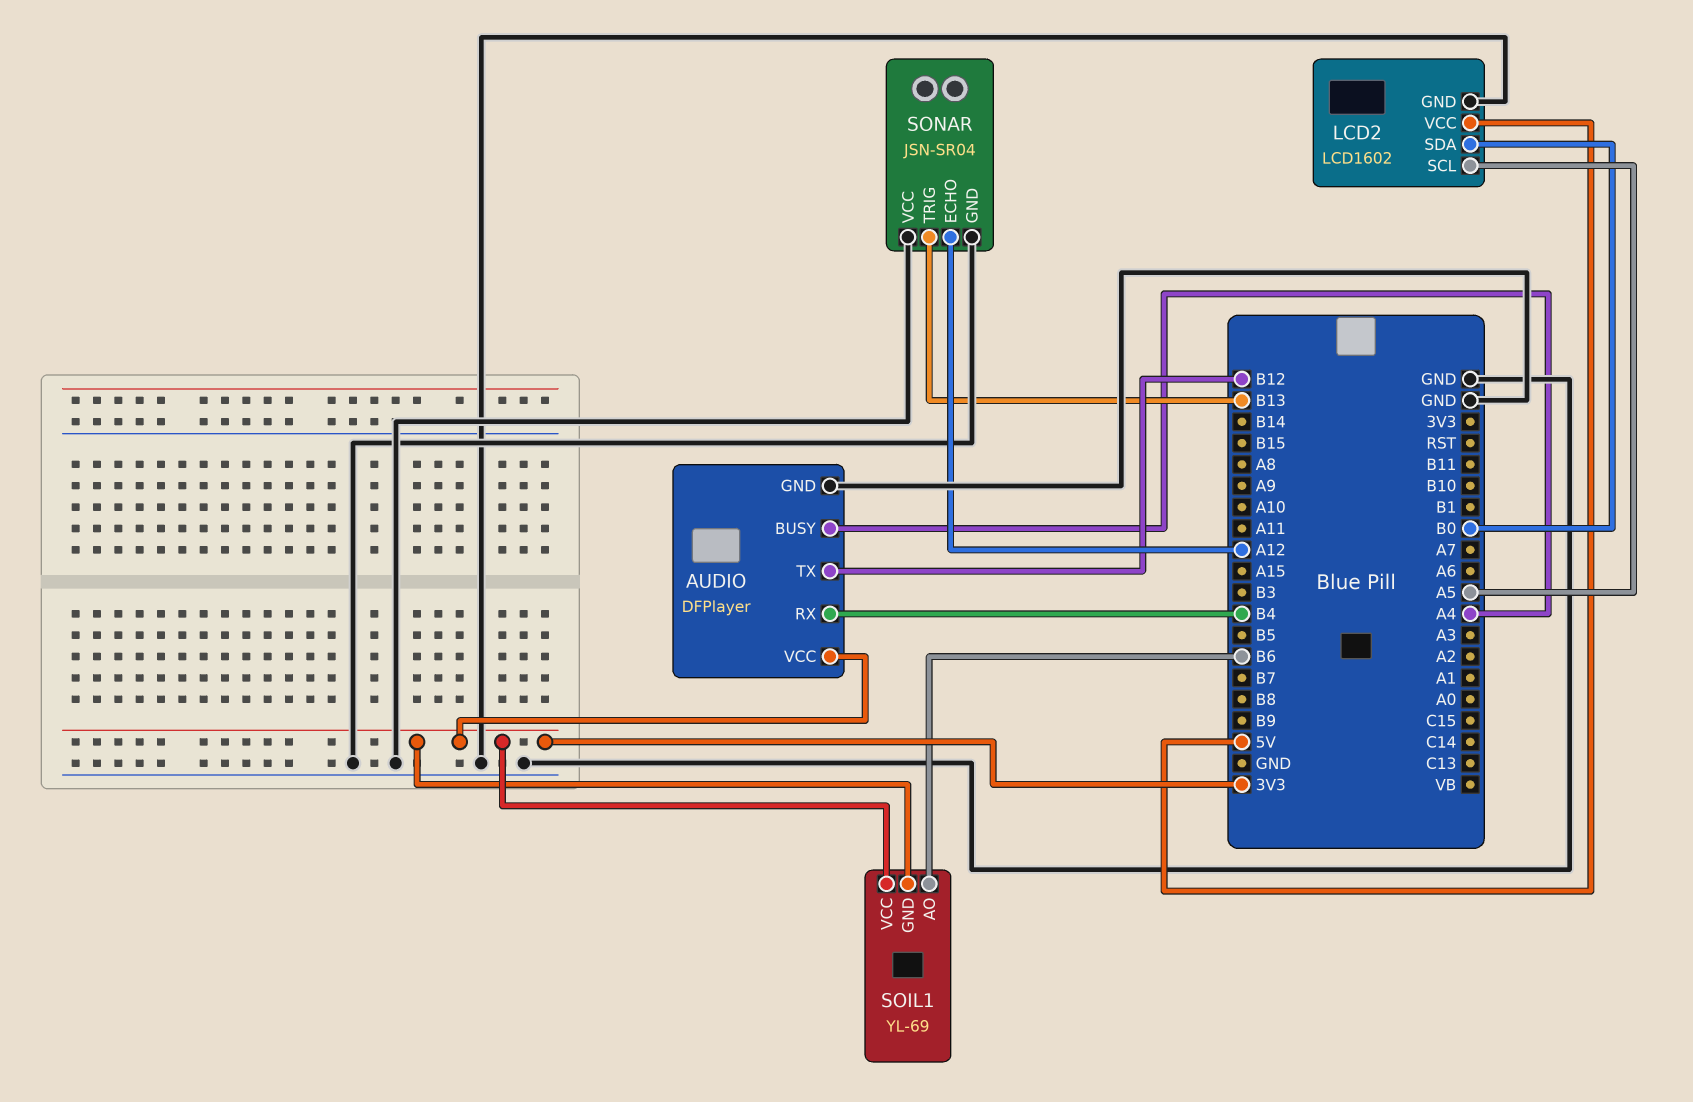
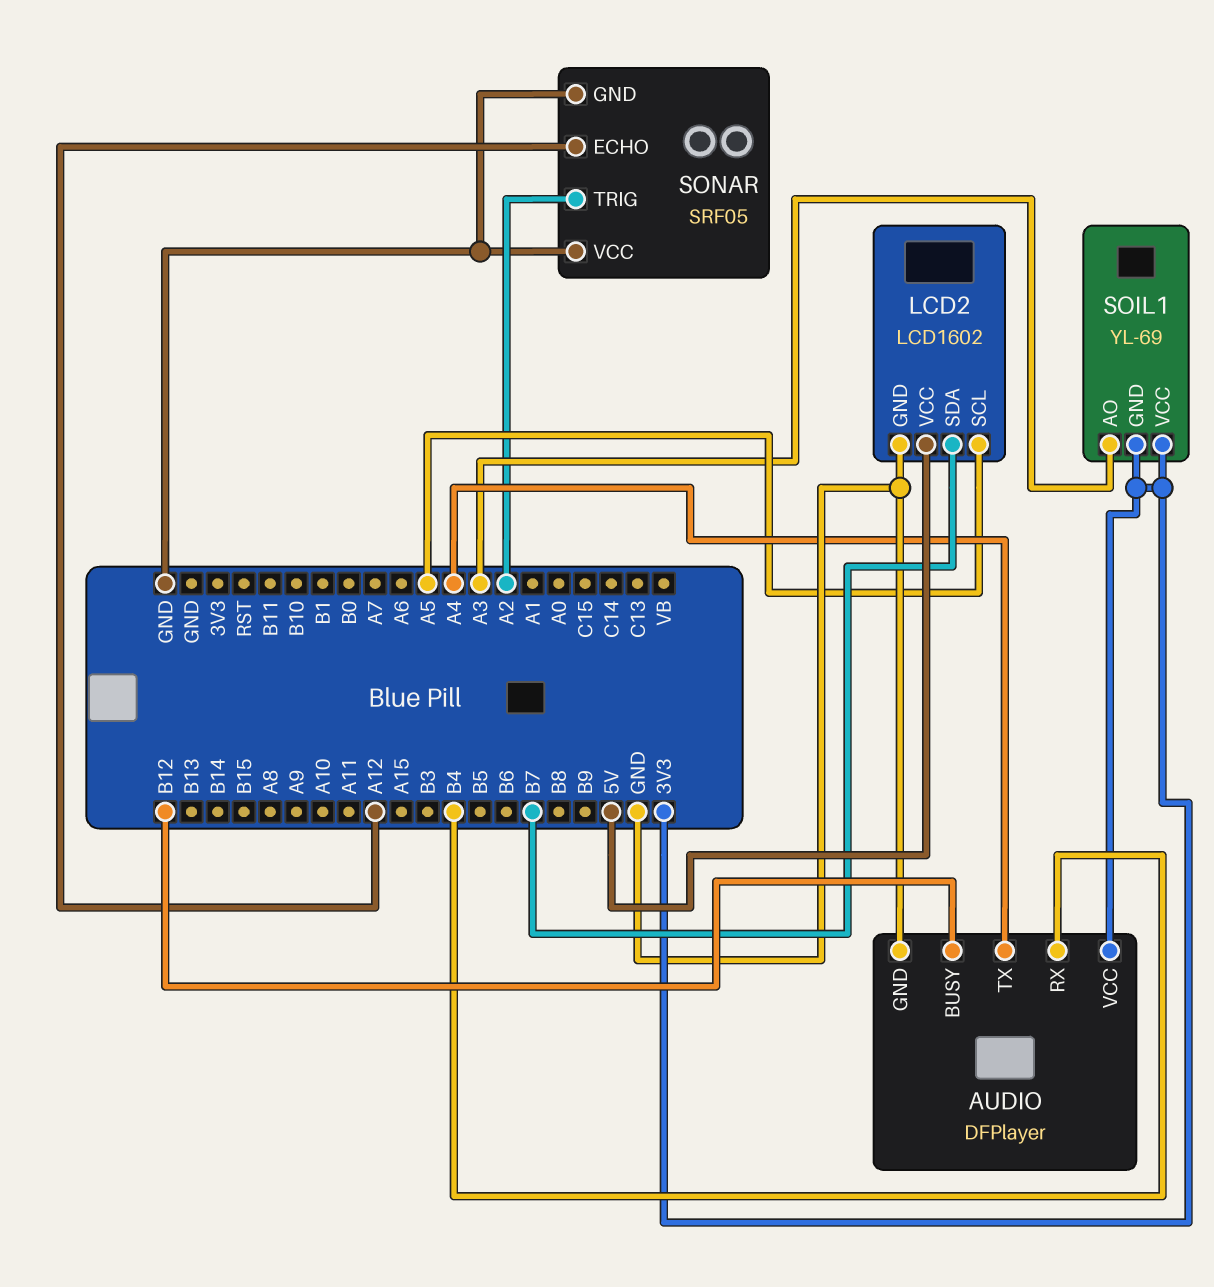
AUDIO pin BUSY: A4 -> B12
AUDIO pin TX: B12 -> A4
LCD2 pin SDA: B0 -> B7
SOIL1 pin AO: B6 -> A3
SONAR: JSN-SR04 -> SRF05
SONAR pin TRIG: B13 -> A2

